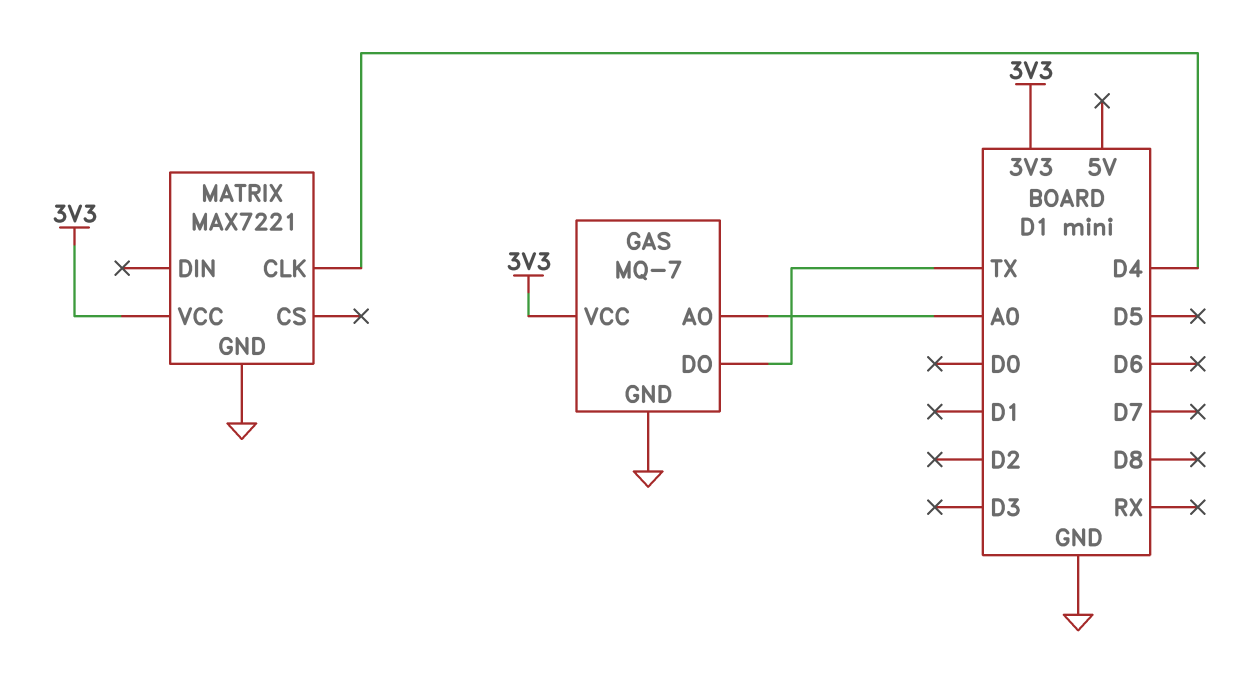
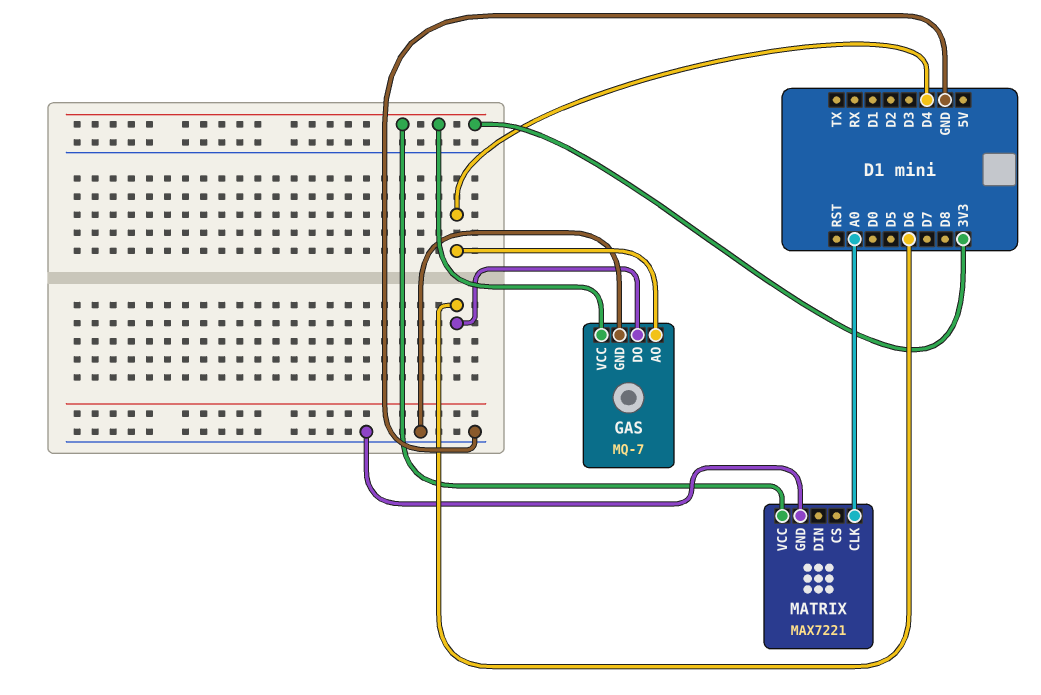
GAS pin AO: A0 -> D4
GAS pin DO: TX -> D6
MATRIX pin CLK: D4 -> A0

